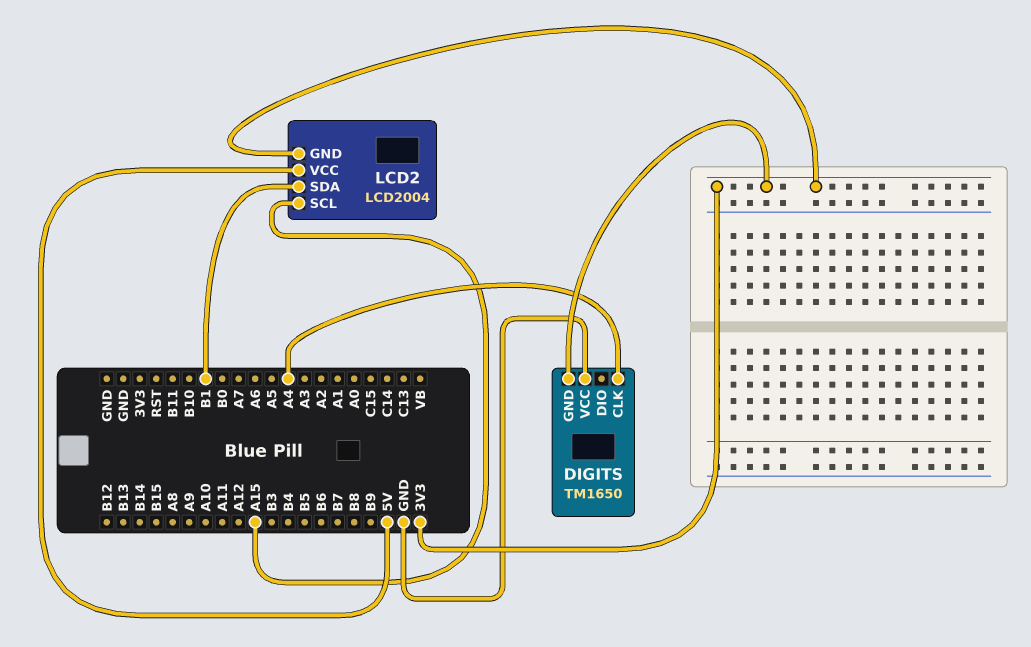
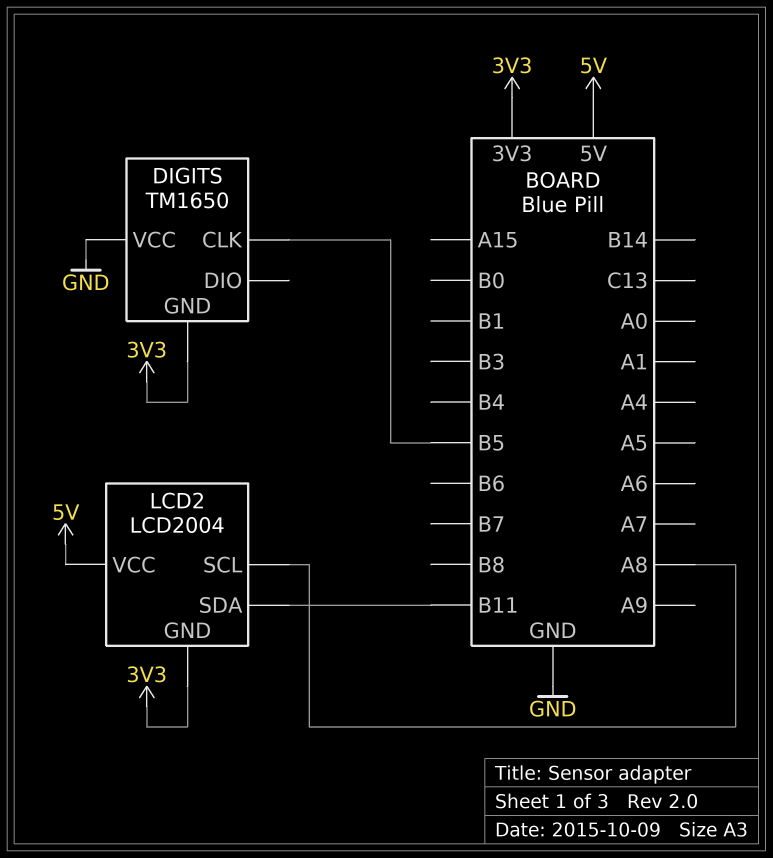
DIGITS pin CLK: A4 -> B5
LCD2 pin SCL: A15 -> A8
LCD2 pin SDA: B1 -> B11

